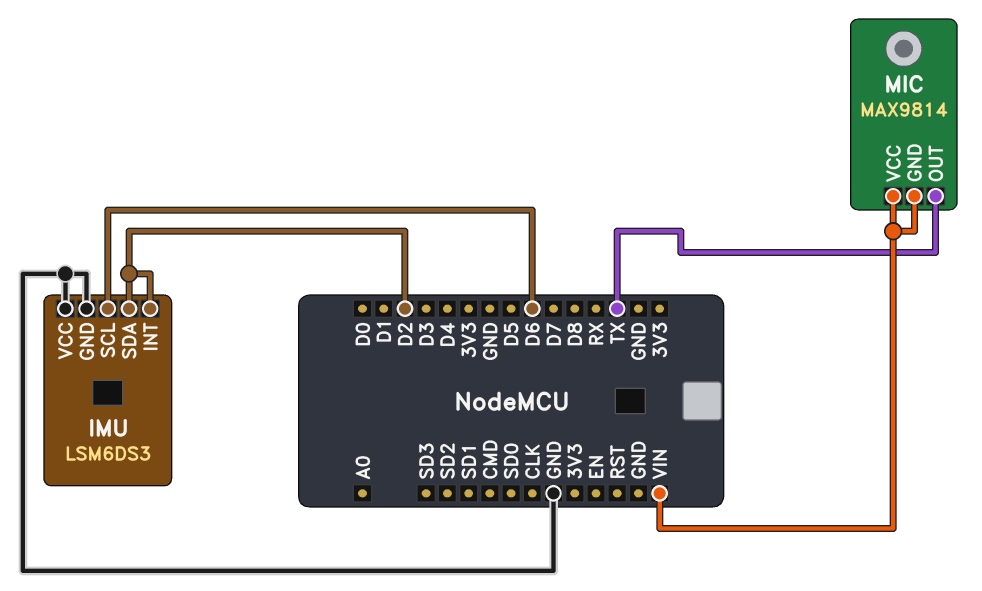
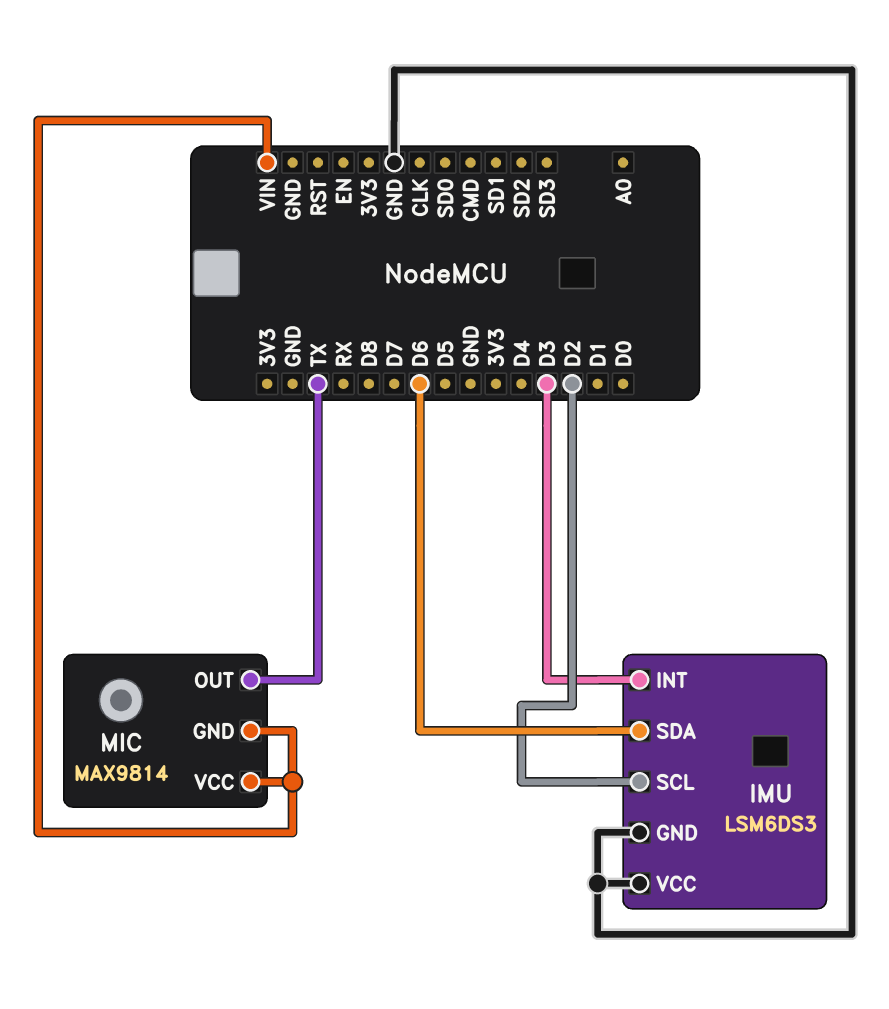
IMU pin INT: D2 -> D3
IMU pin SCL: D6 -> D2
IMU pin SDA: D2 -> D6

